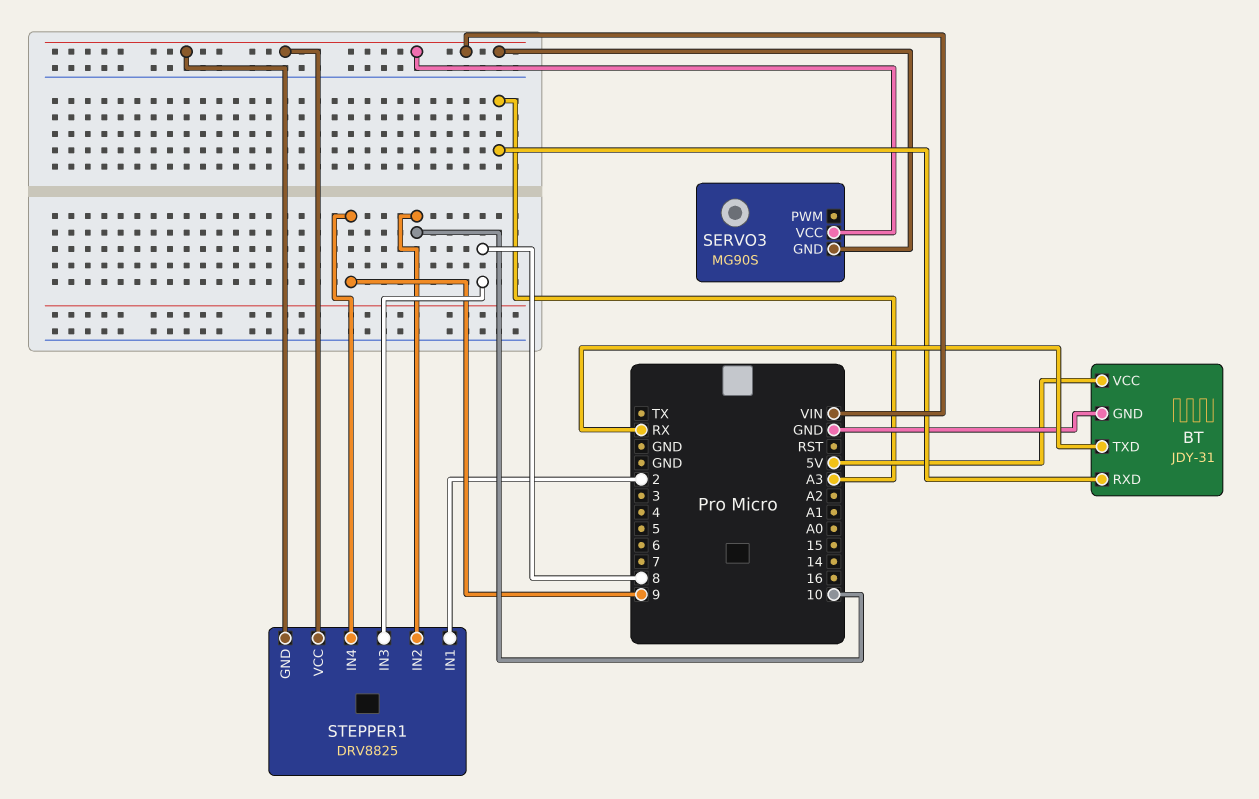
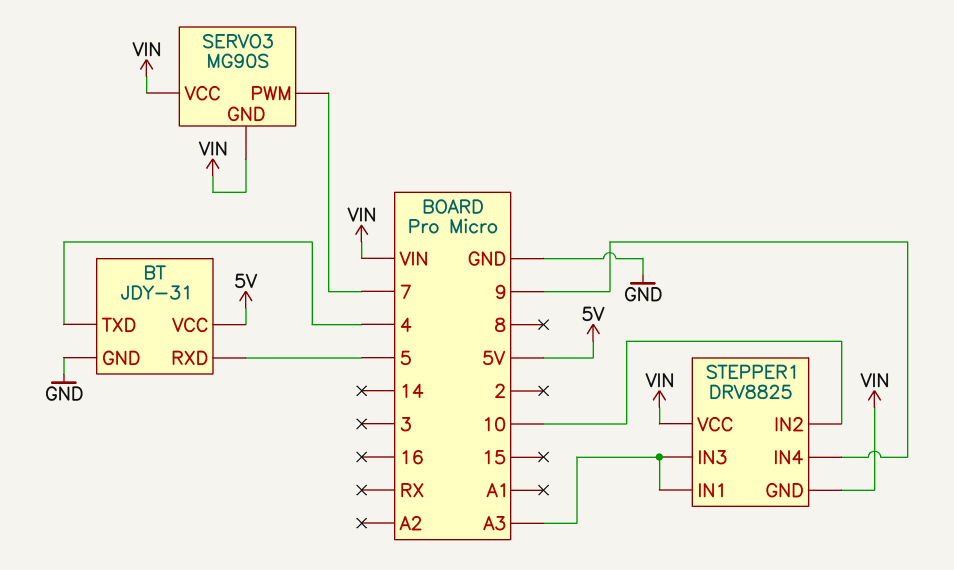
BT pin RXD: A3 -> 5
BT pin TXD: RX -> 4
SERVO3 pin PWM: none -> 7
STEPPER1 pin IN1: 2 -> A3
STEPPER1 pin IN3: 8 -> A3

